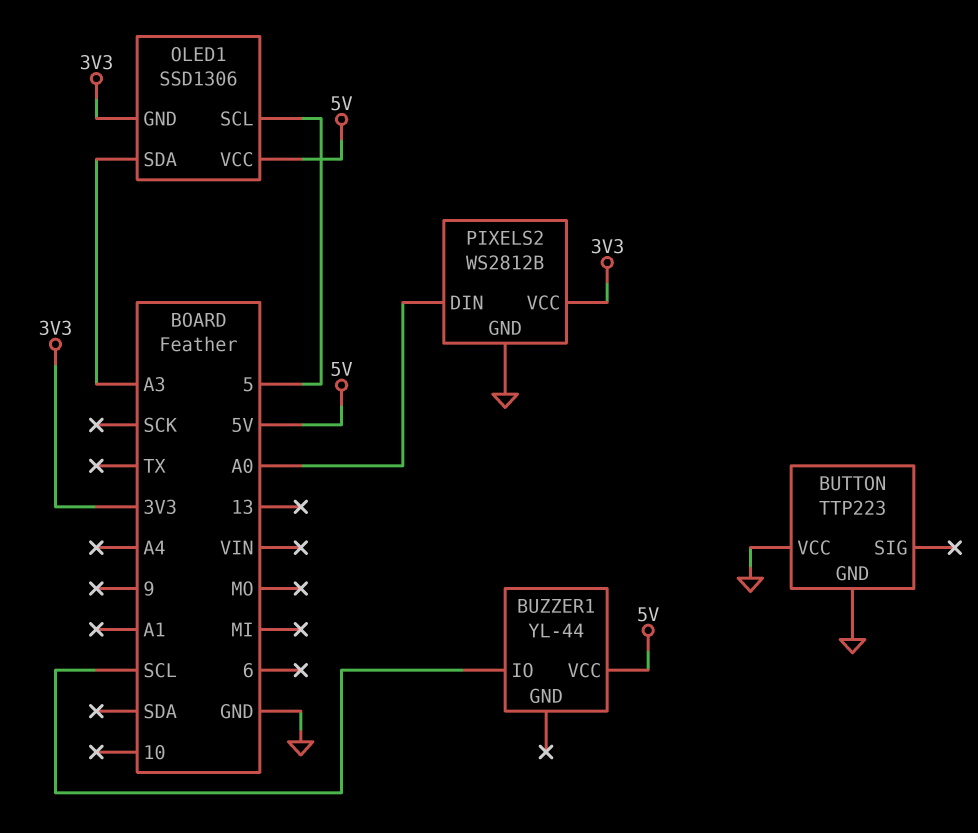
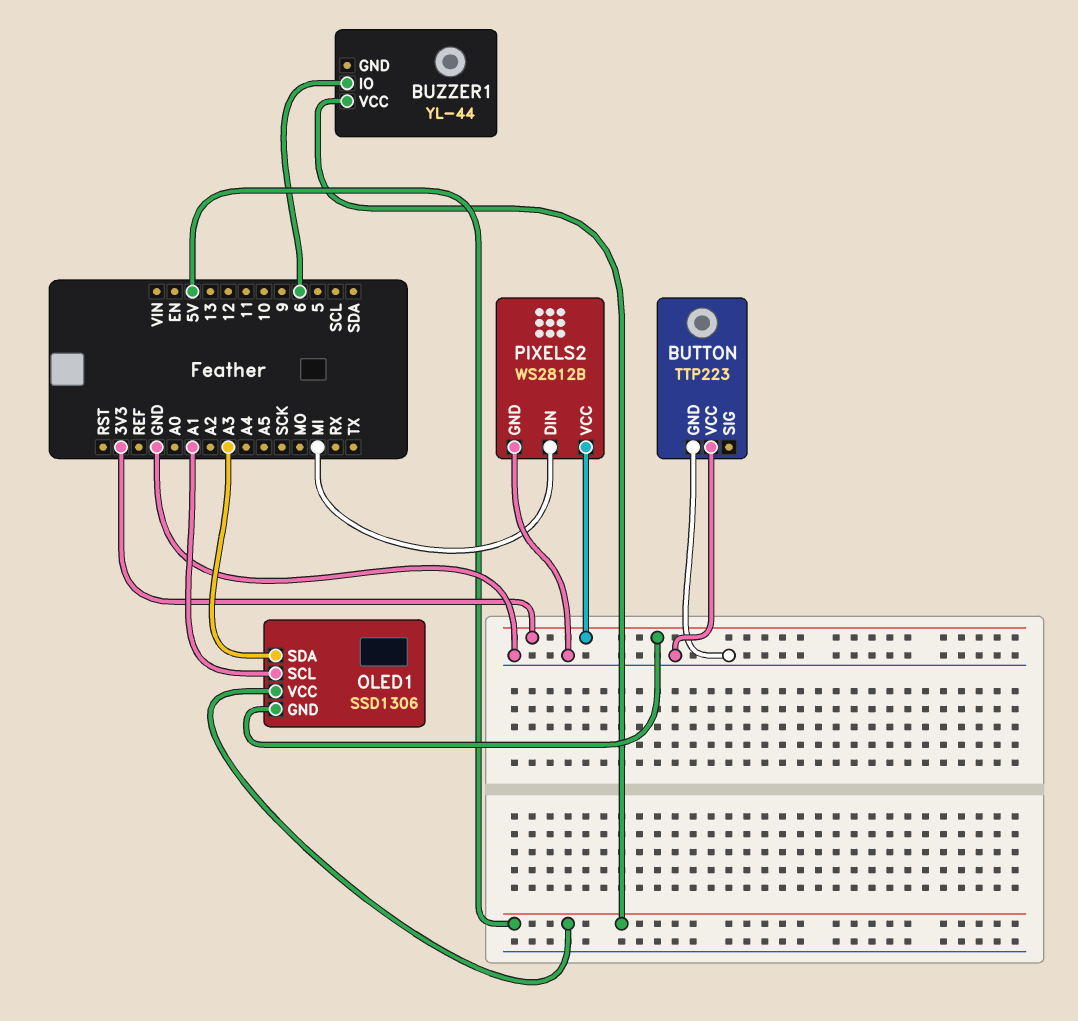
BUZZER1 pin IO: SCL -> 6
OLED1 pin SCL: 5 -> A1
PIXELS2 pin DIN: A0 -> MI

